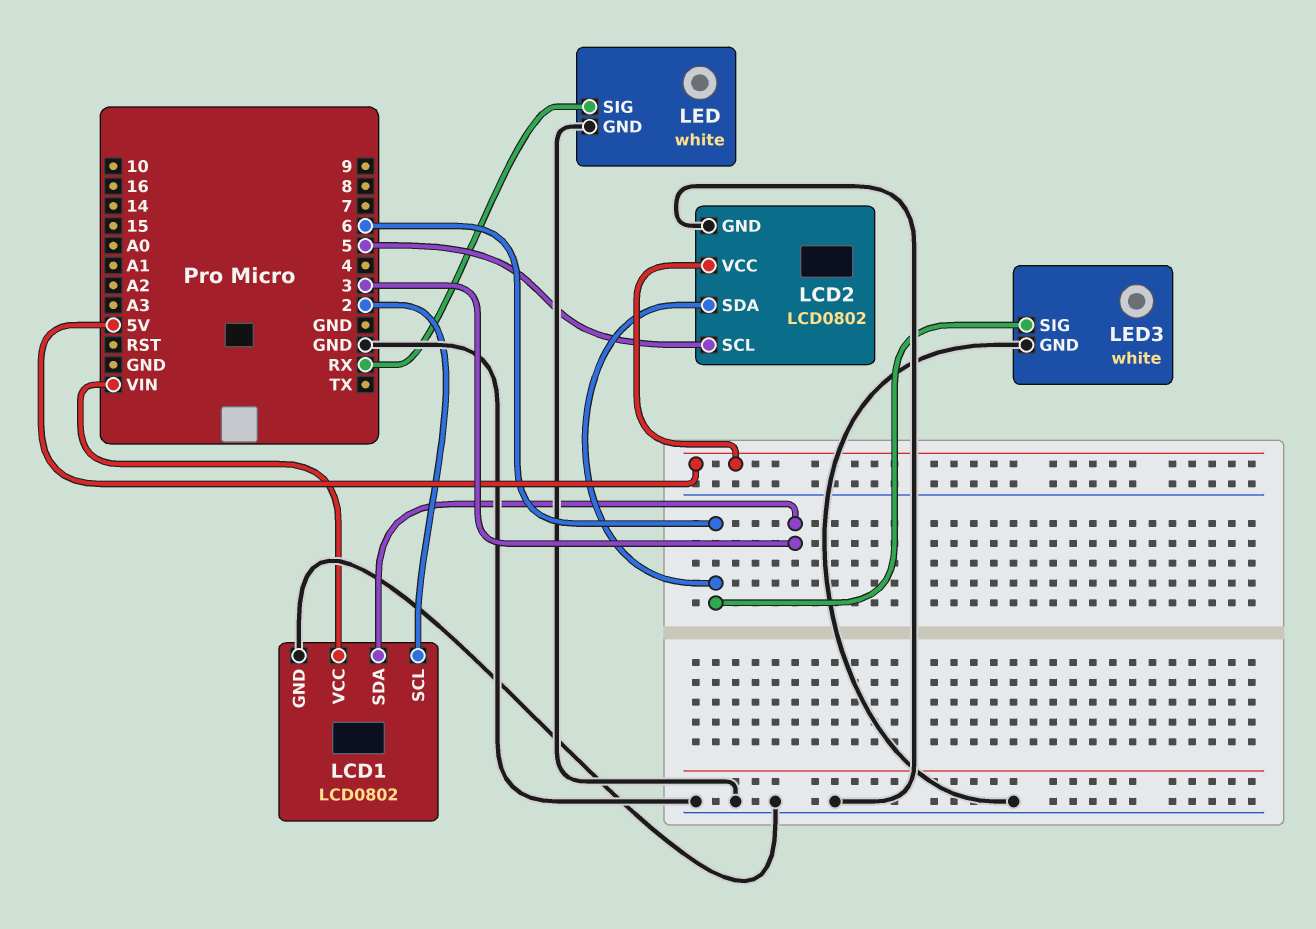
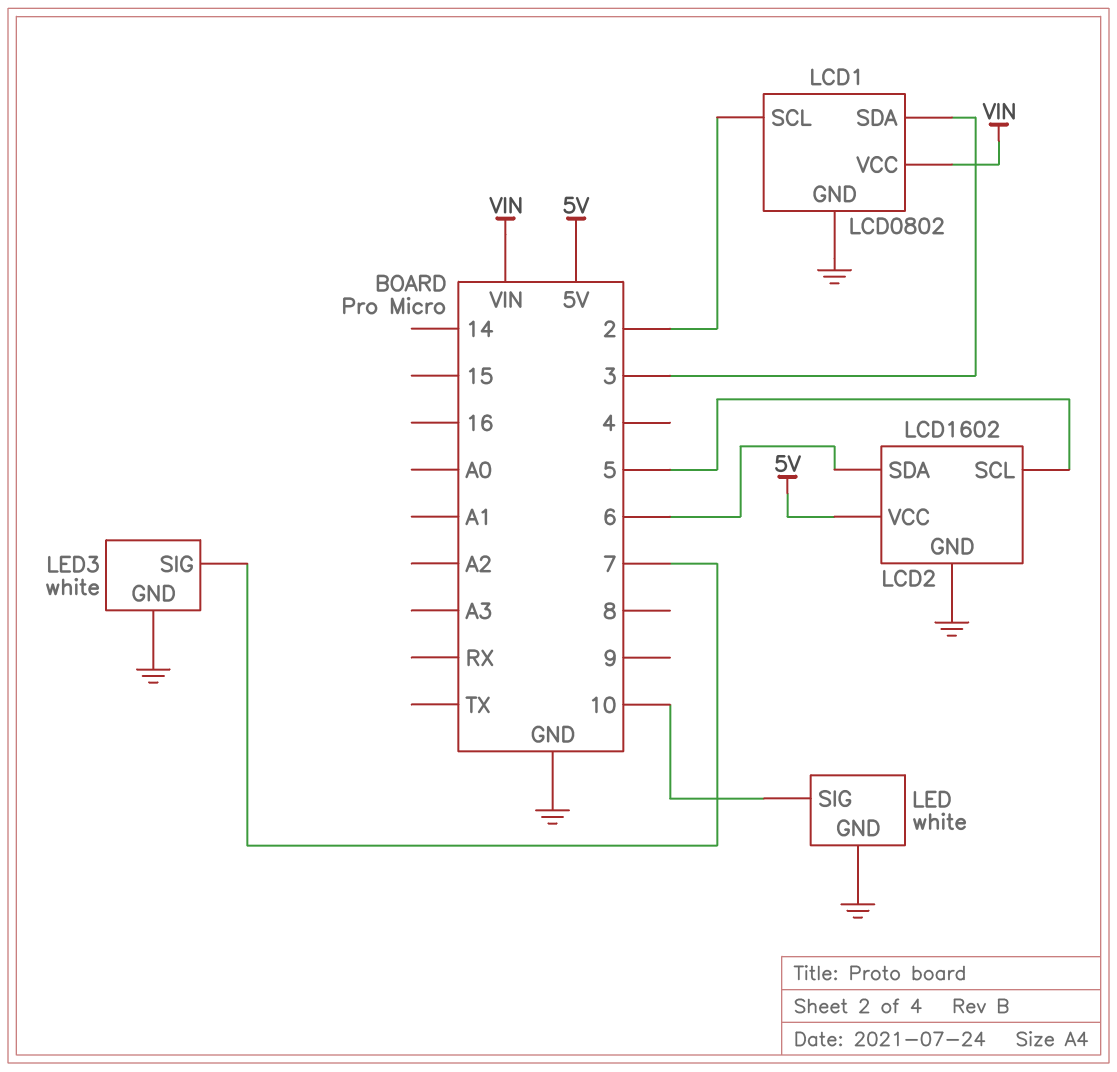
LCD2: LCD0802 -> LCD1602
LED pin SIG: RX -> 10
LED3 pin SIG: 6 -> 7

